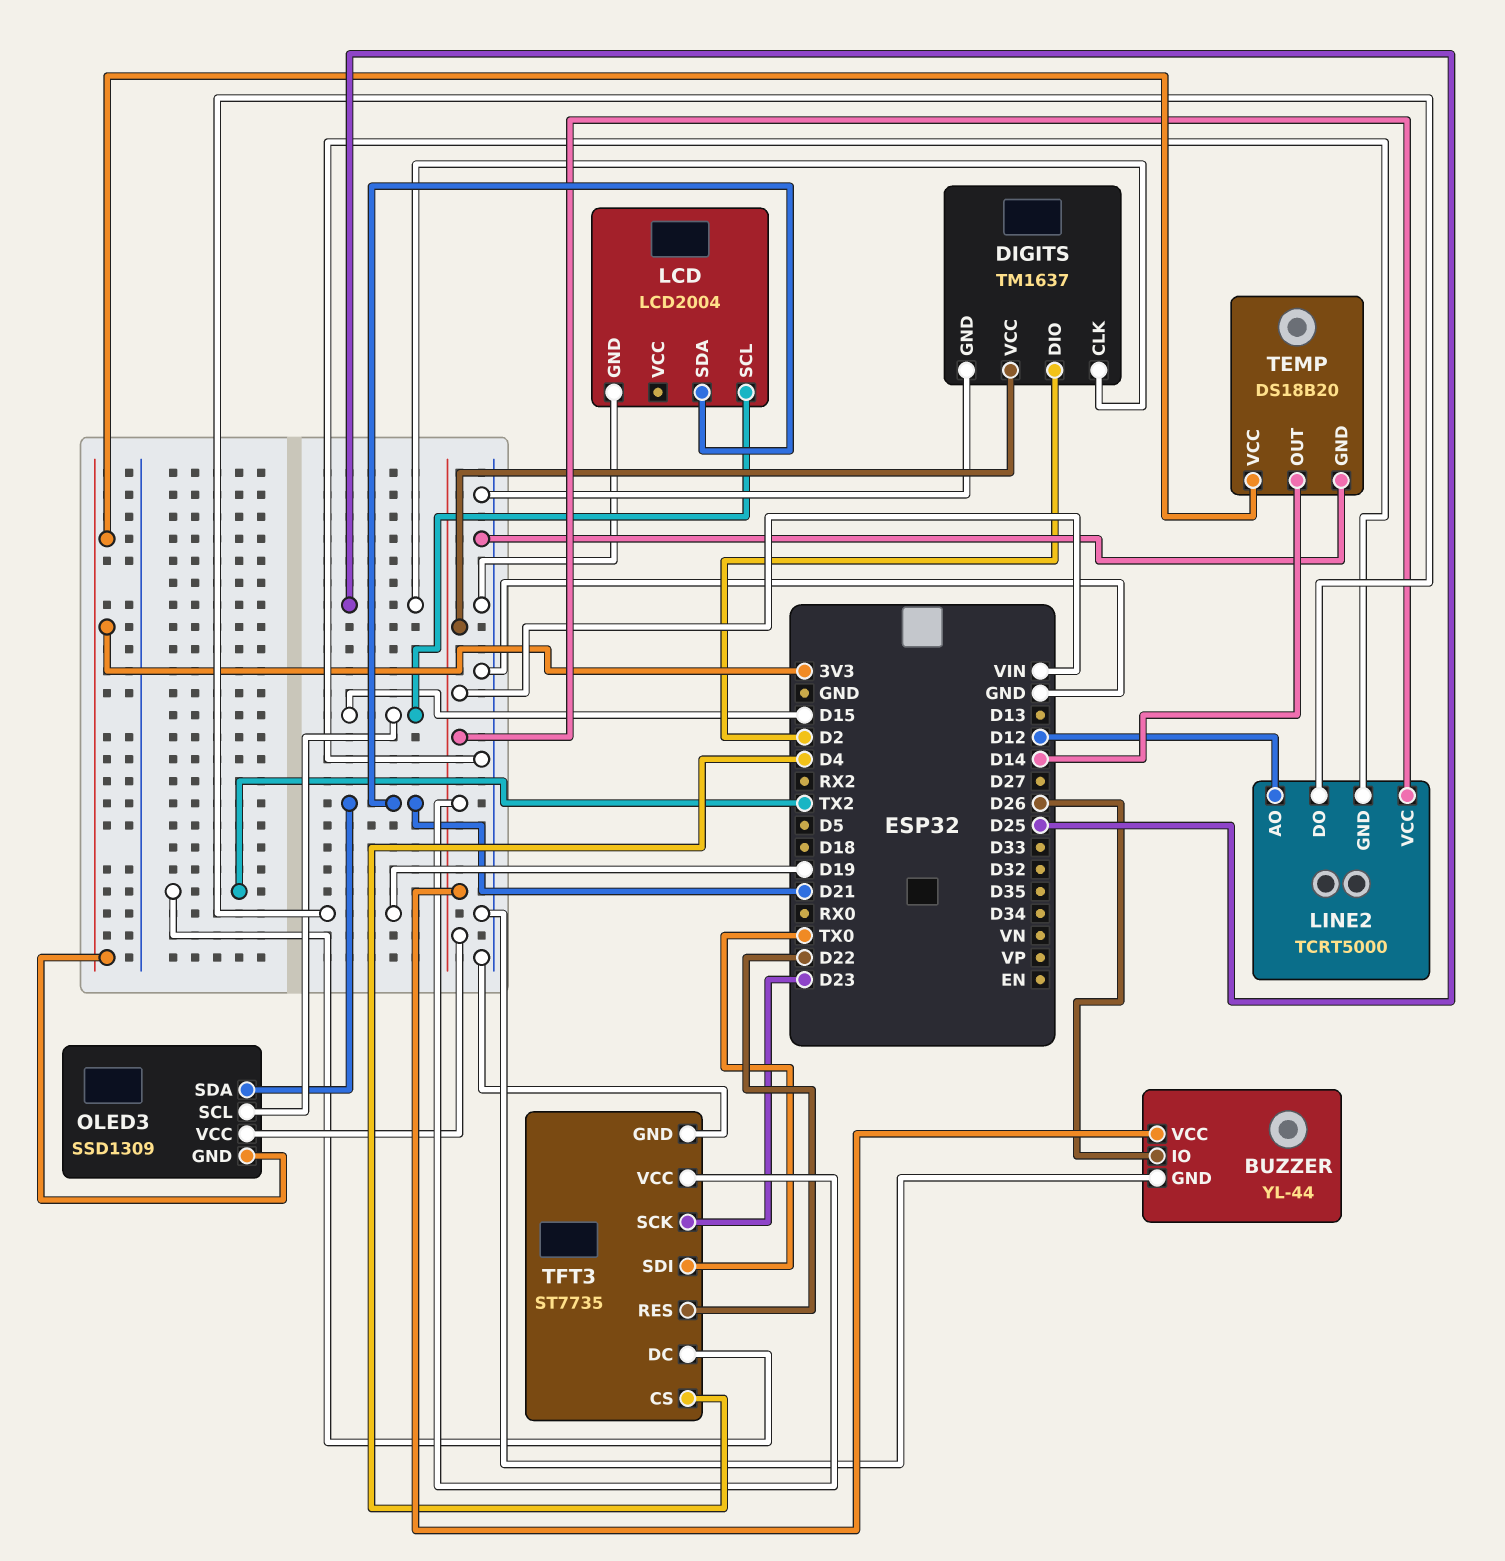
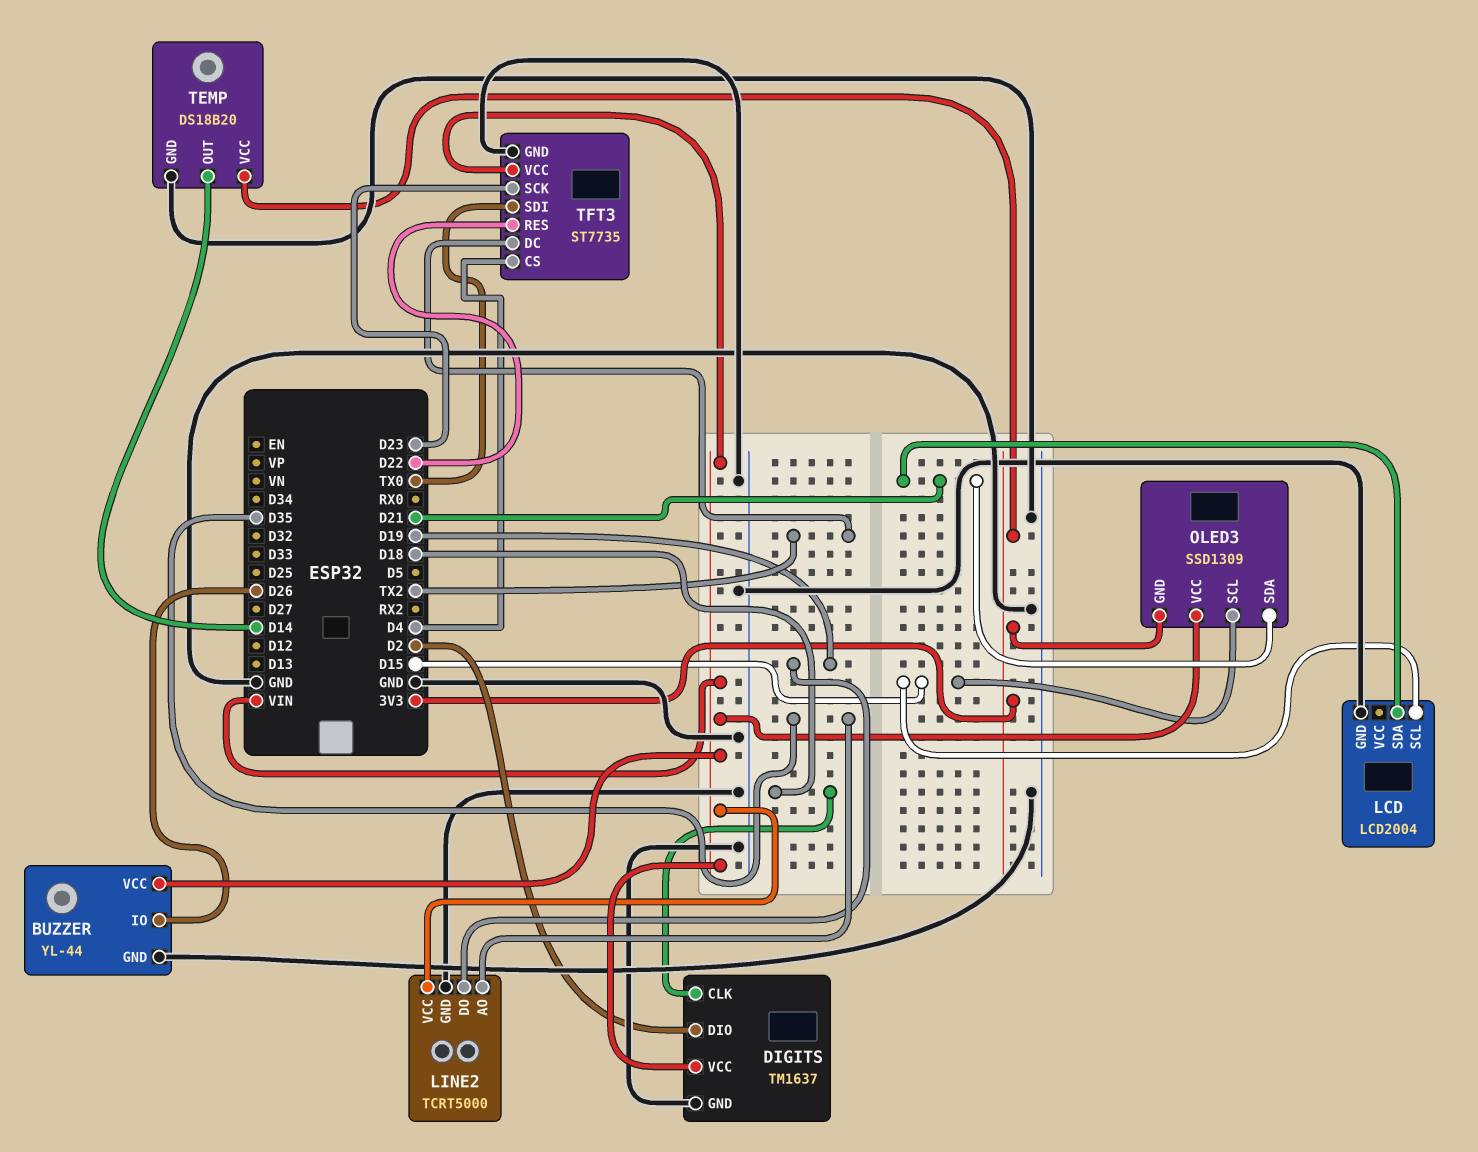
DIGITS pin CLK: D25 -> D18
LINE2 pin AO: D12 -> D35

